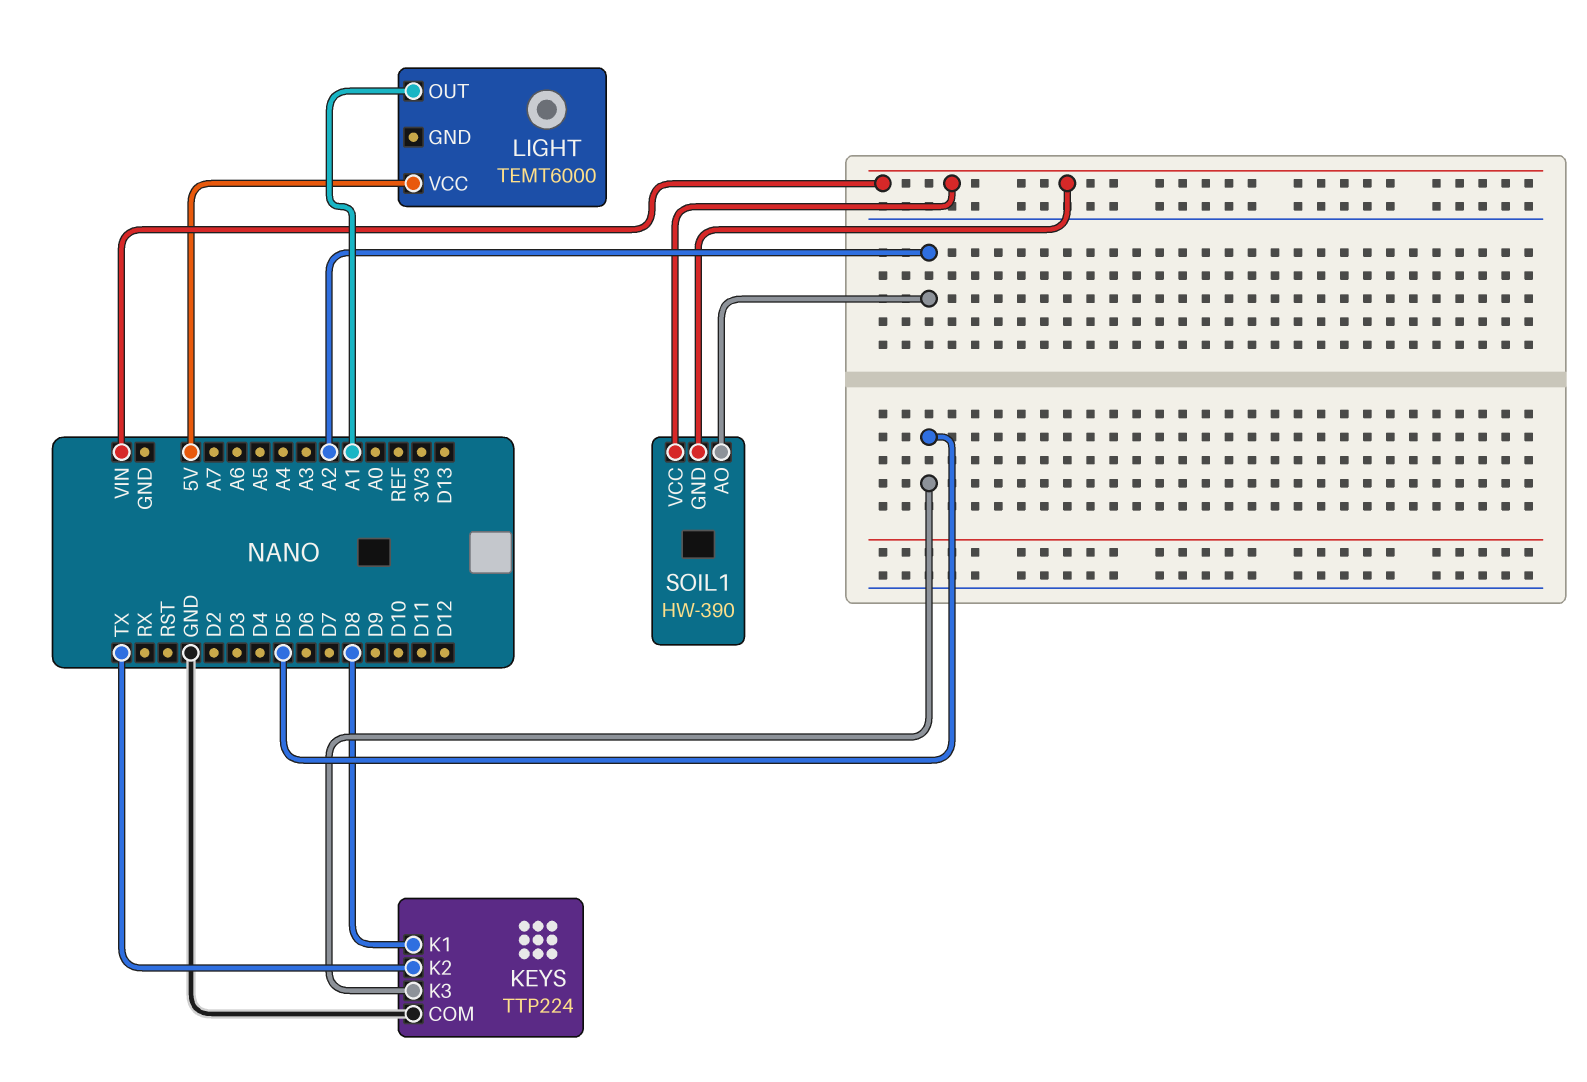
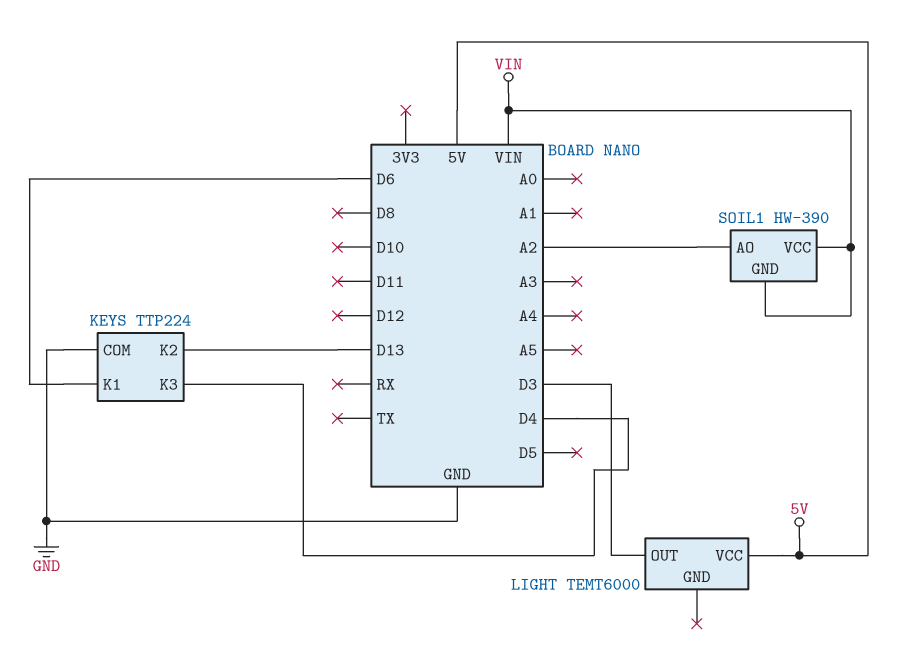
KEYS pin K1: D8 -> D6
KEYS pin K2: TX -> D13
KEYS pin K3: D5 -> D4
LIGHT pin OUT: A1 -> D3

